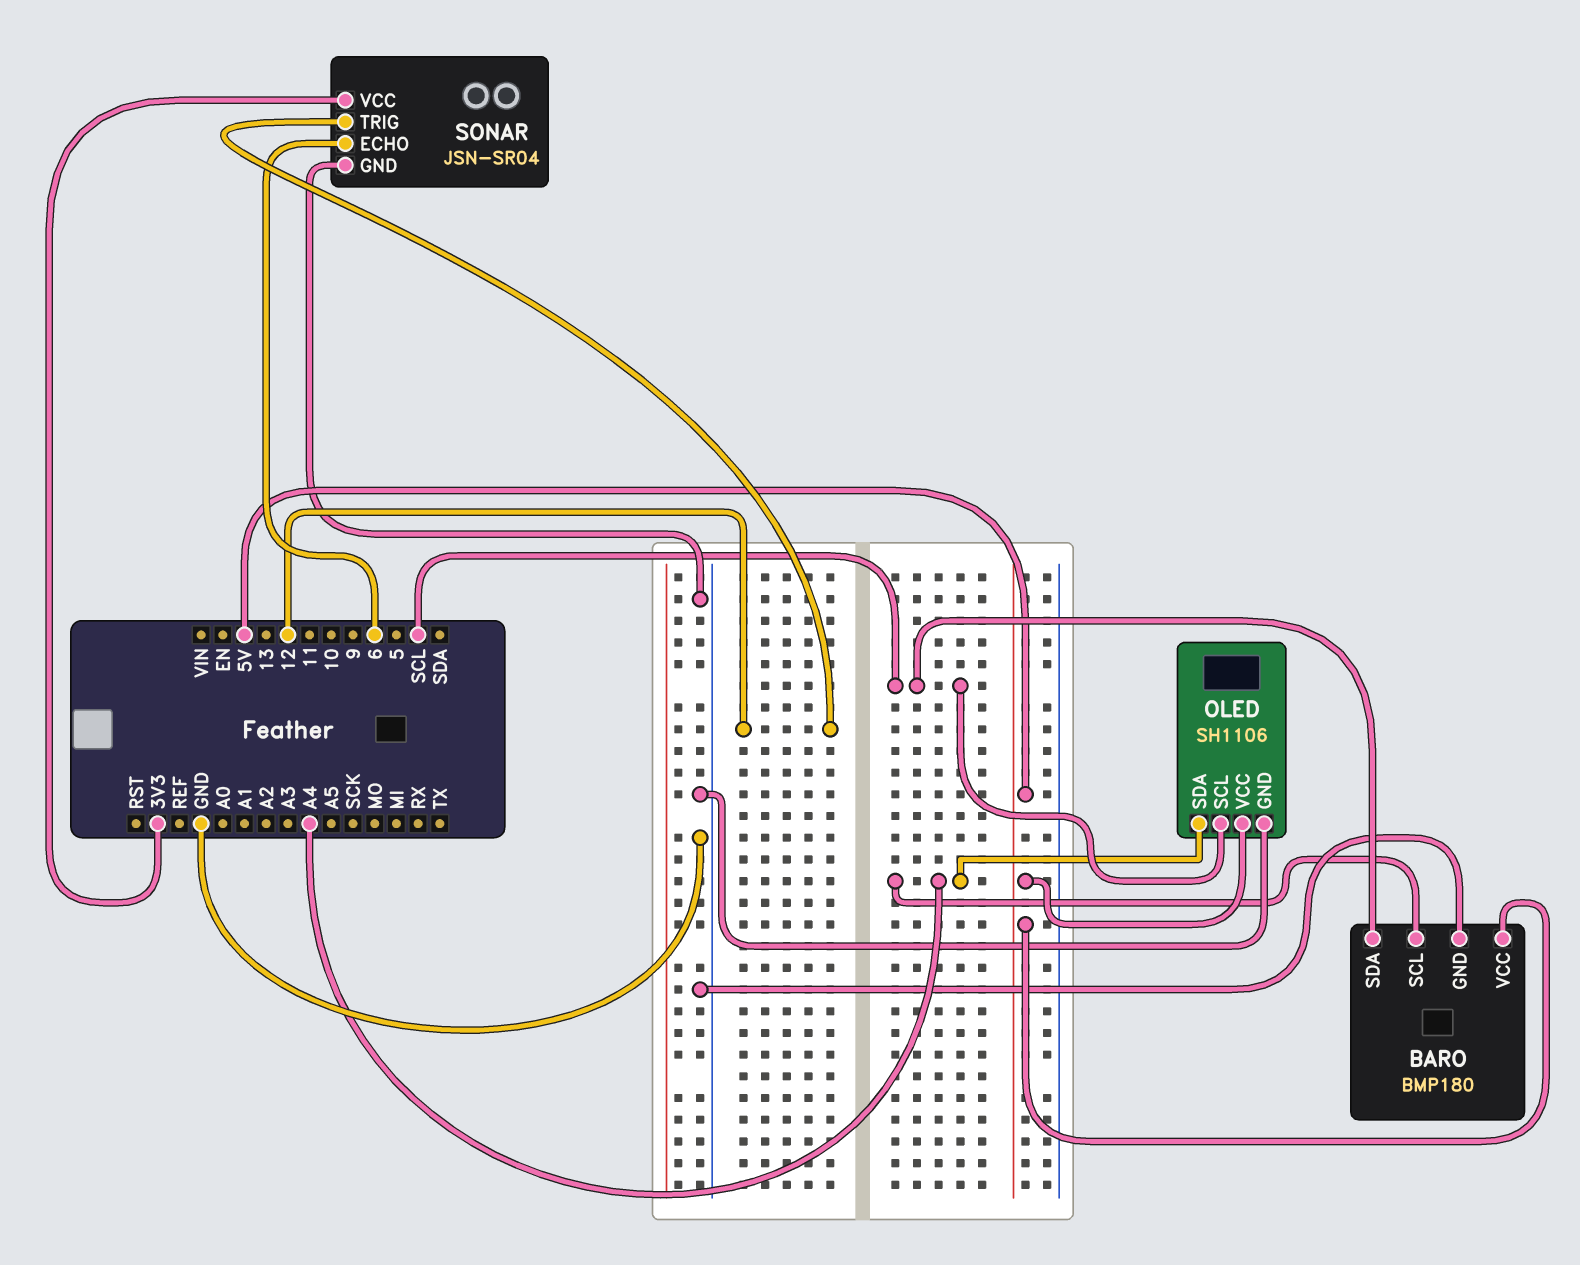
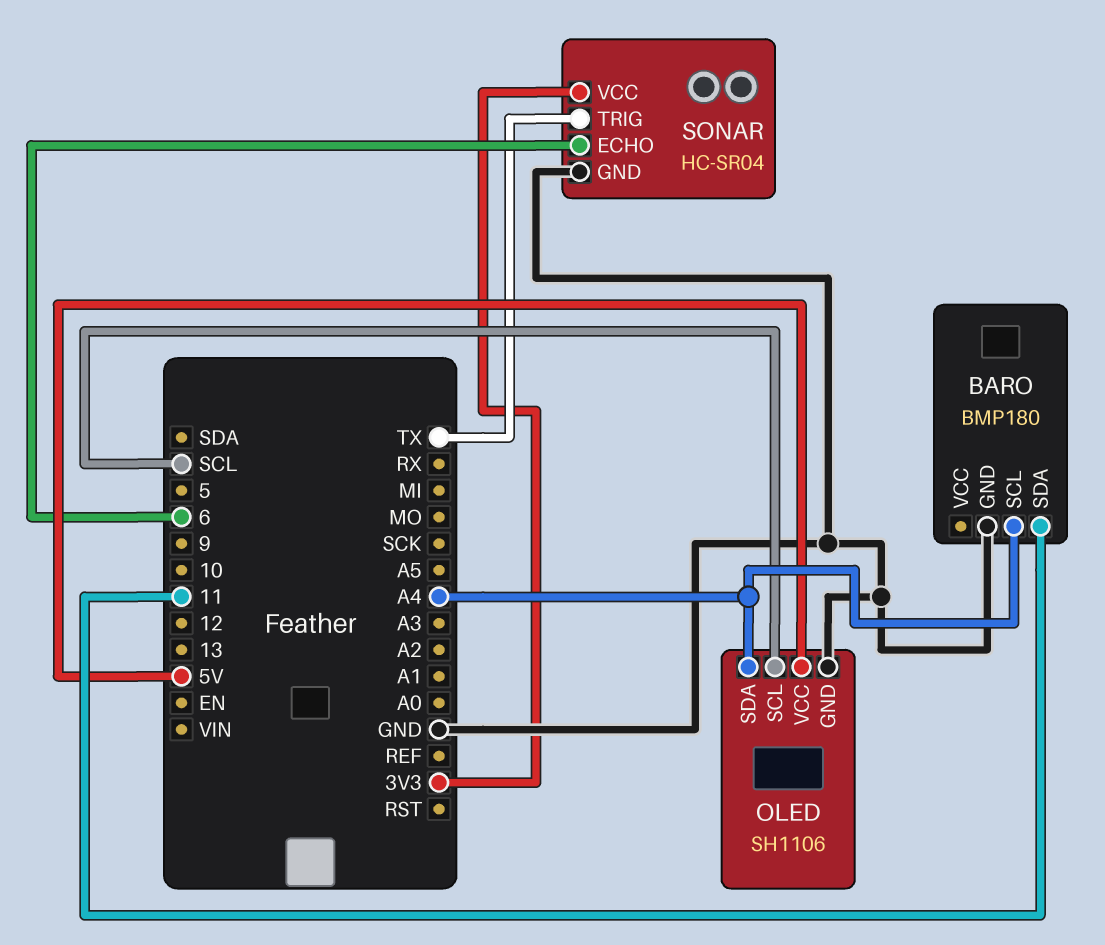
BARO pin SDA: SCL -> 11
BARO pin VCC: 5V -> none
SONAR: JSN-SR04 -> HC-SR04
SONAR pin TRIG: 12 -> TX

